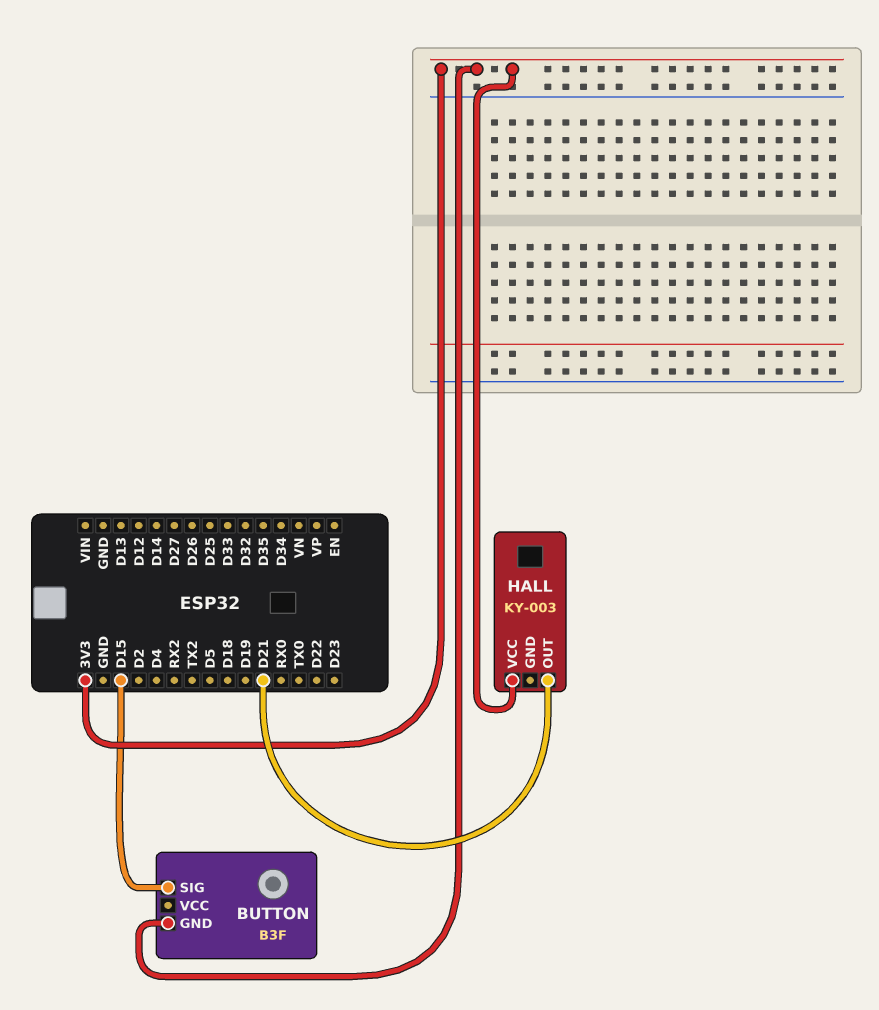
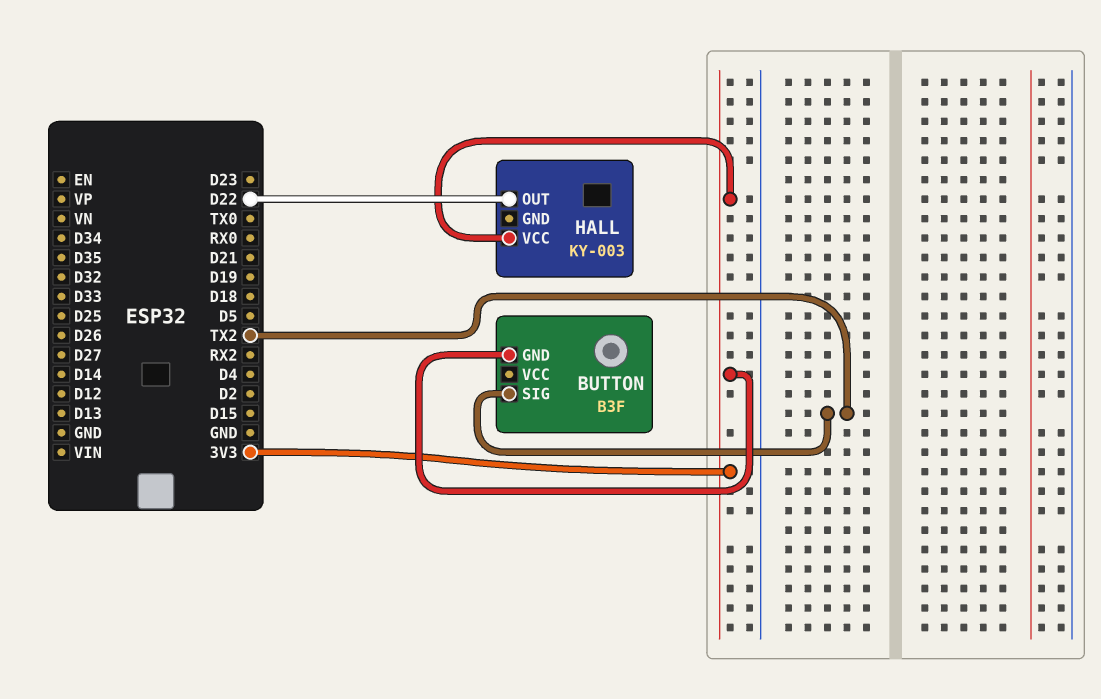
BUTTON pin SIG: D15 -> TX2
HALL pin OUT: D21 -> D22

